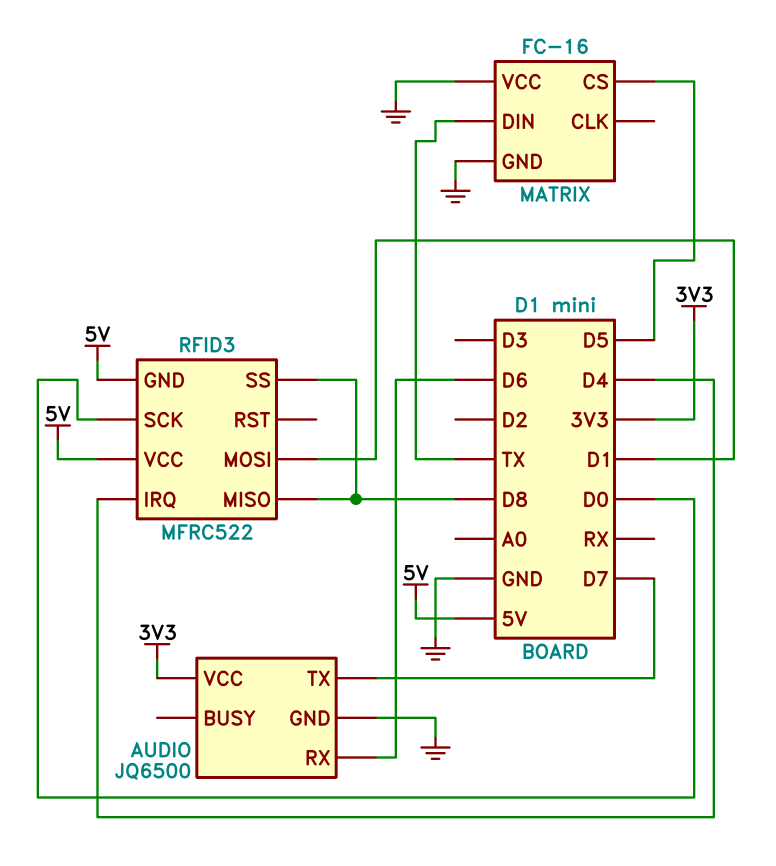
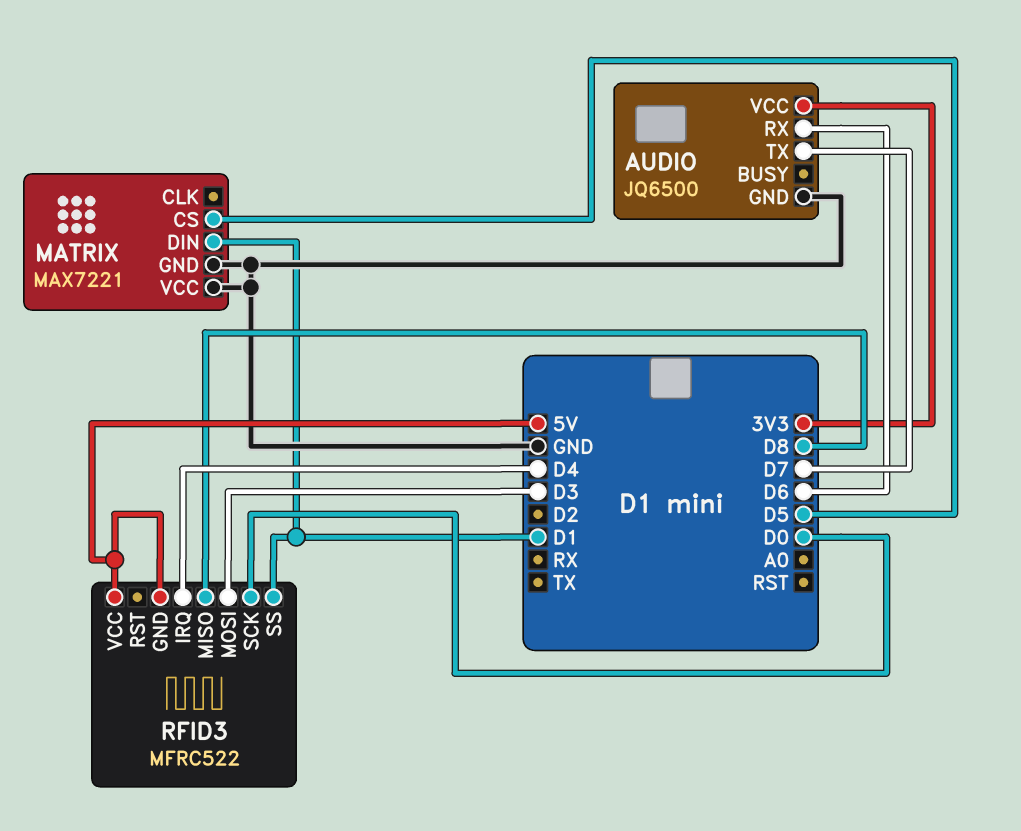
MATRIX: FC-16 -> MAX7221
MATRIX pin DIN: TX -> D1
RFID3 pin MOSI: D1 -> D3
RFID3 pin SS: D8 -> D1

